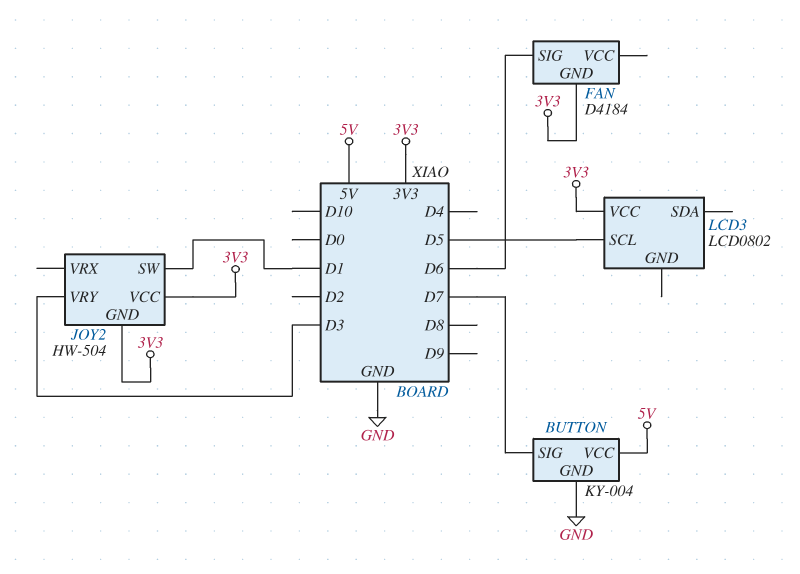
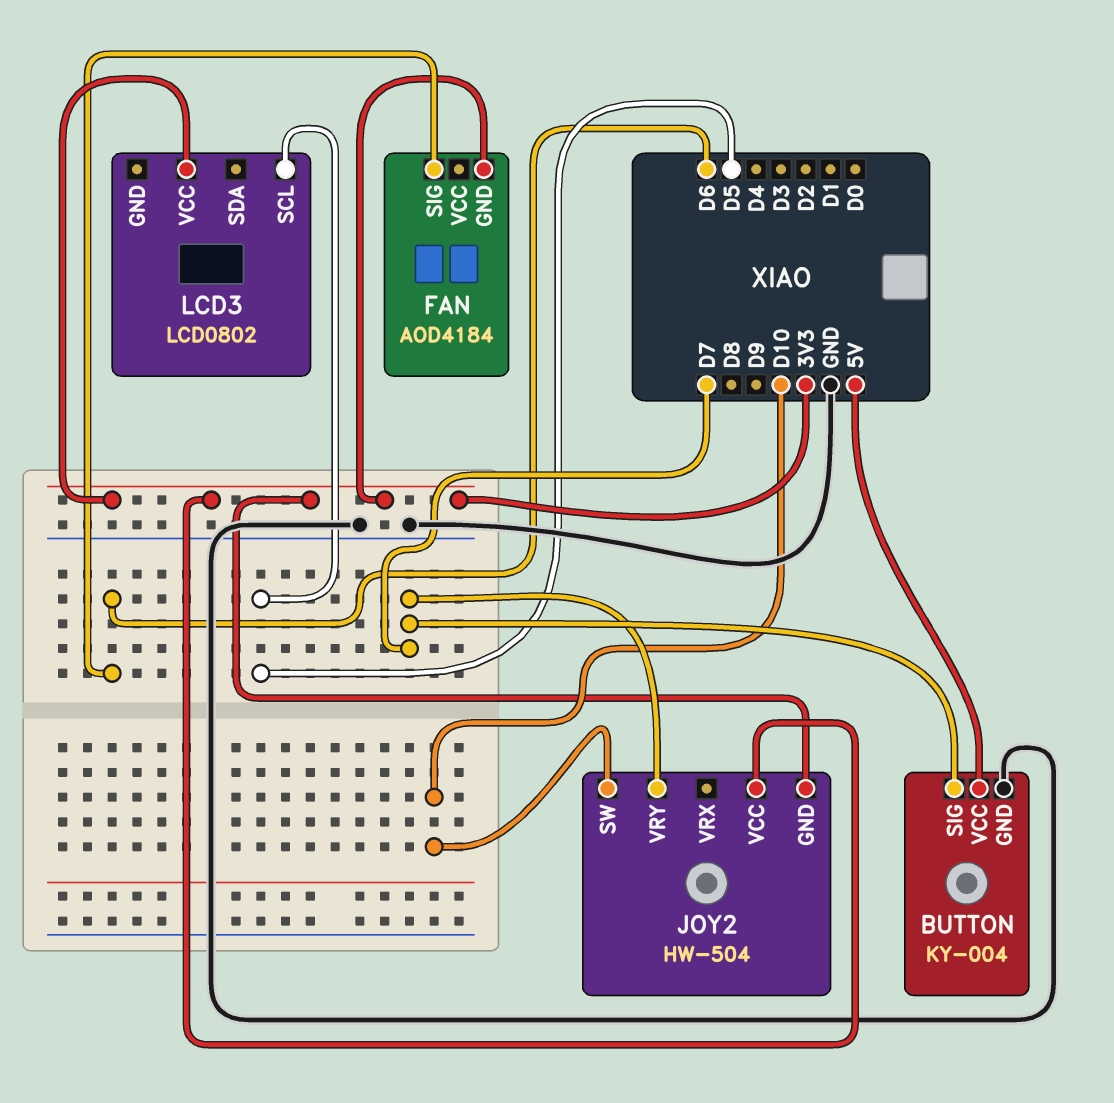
FAN: D4184 -> AOD4184
JOY2 pin SW: D1 -> D10
JOY2 pin VRY: D3 -> D7

